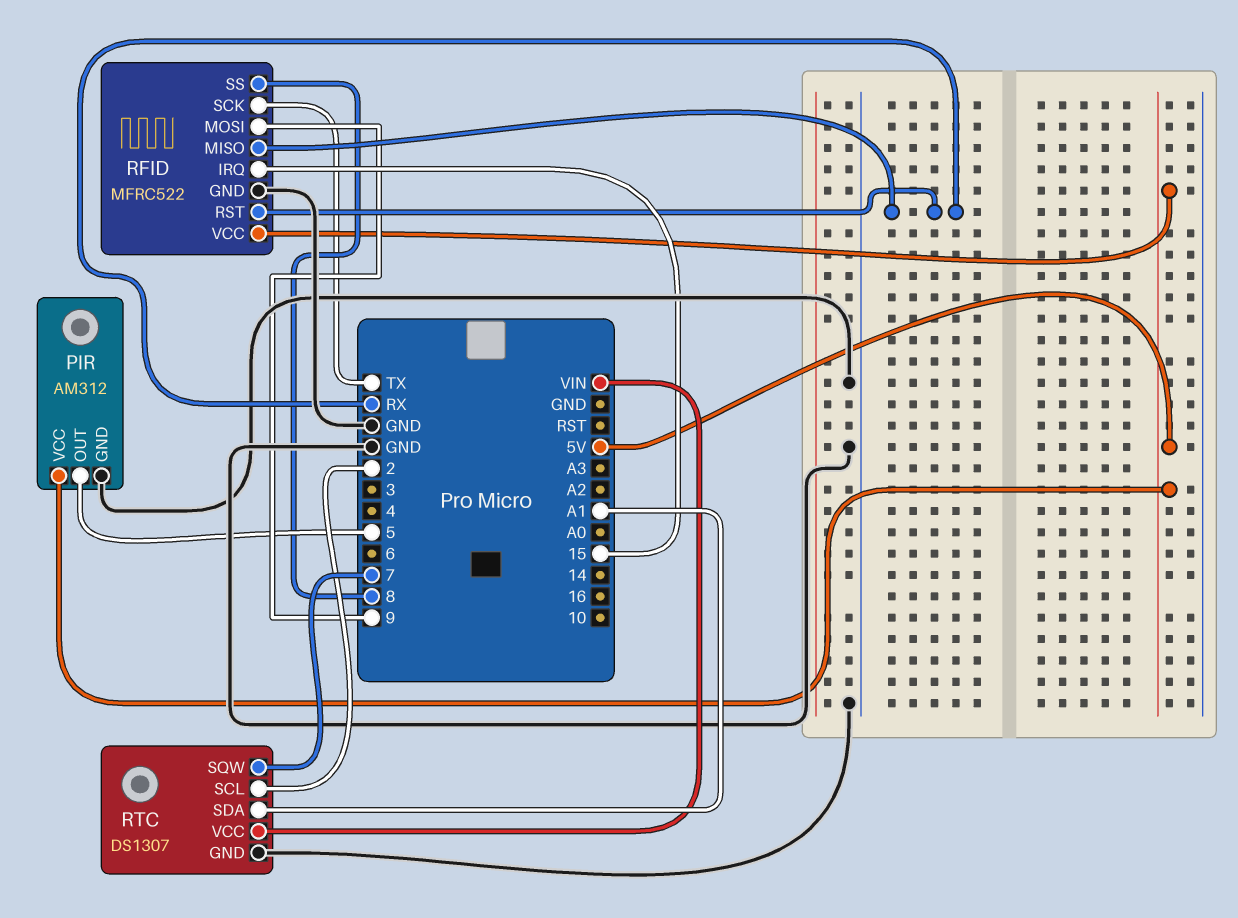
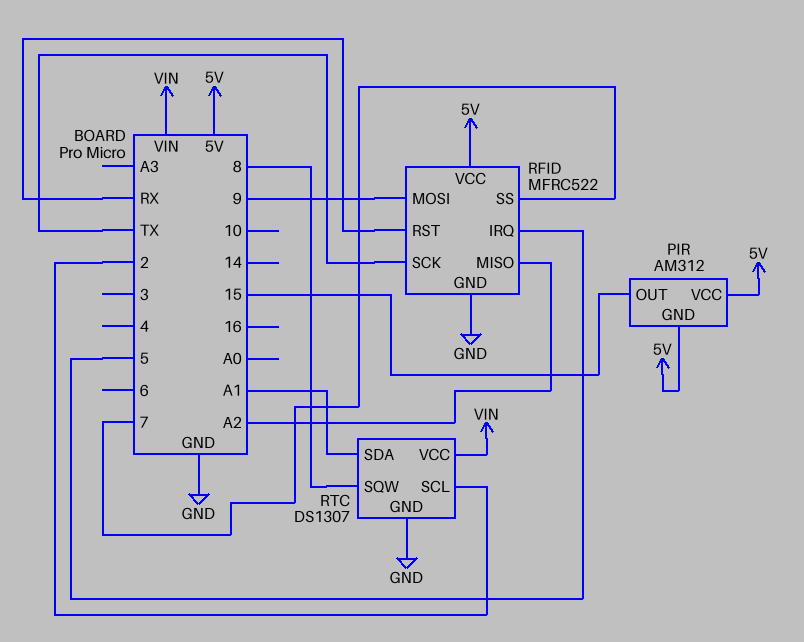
PIR pin GND: GND -> 5V
PIR pin OUT: 5 -> 15
RFID pin IRQ: 15 -> 5
RFID pin MISO: RX -> A2
RFID pin SS: 8 -> 7
RTC pin SQW: 7 -> 8

